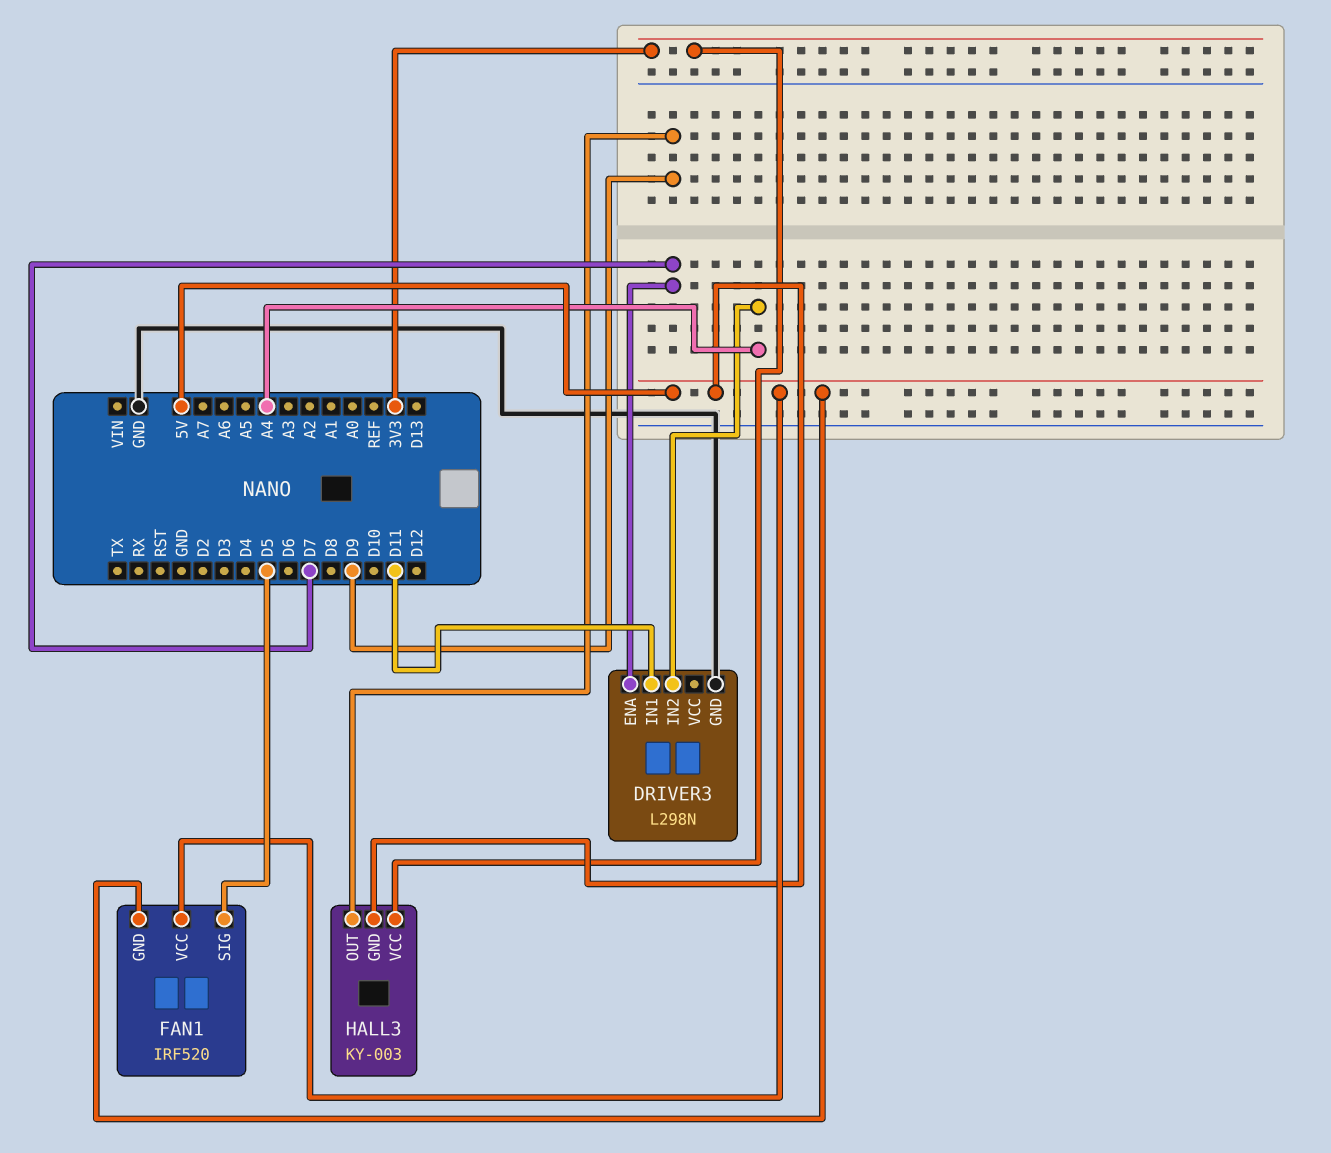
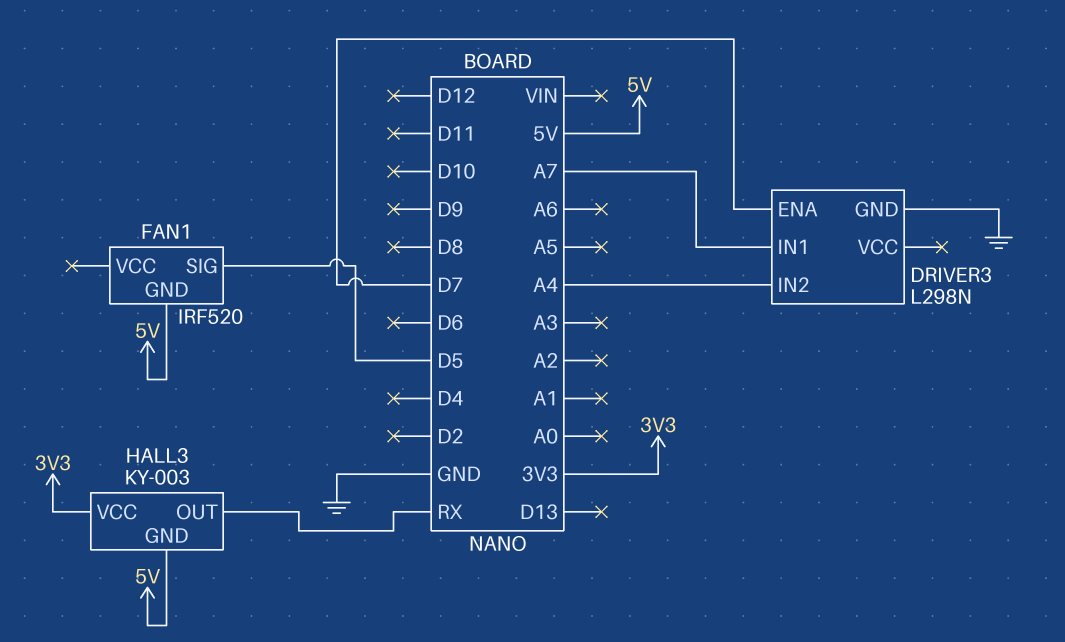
DRIVER3 pin IN1: D11 -> A7
FAN1 pin VCC: 5V -> none
HALL3 pin OUT: D9 -> RX

